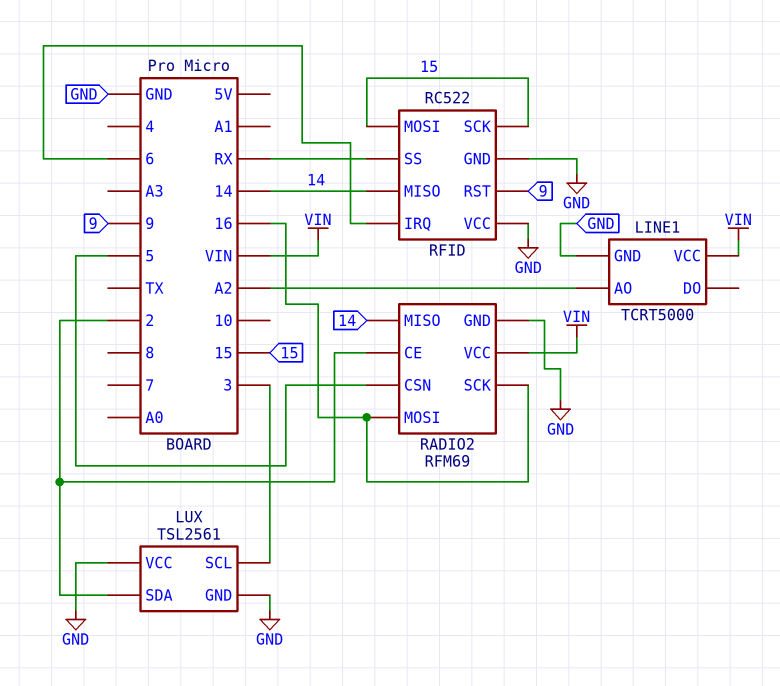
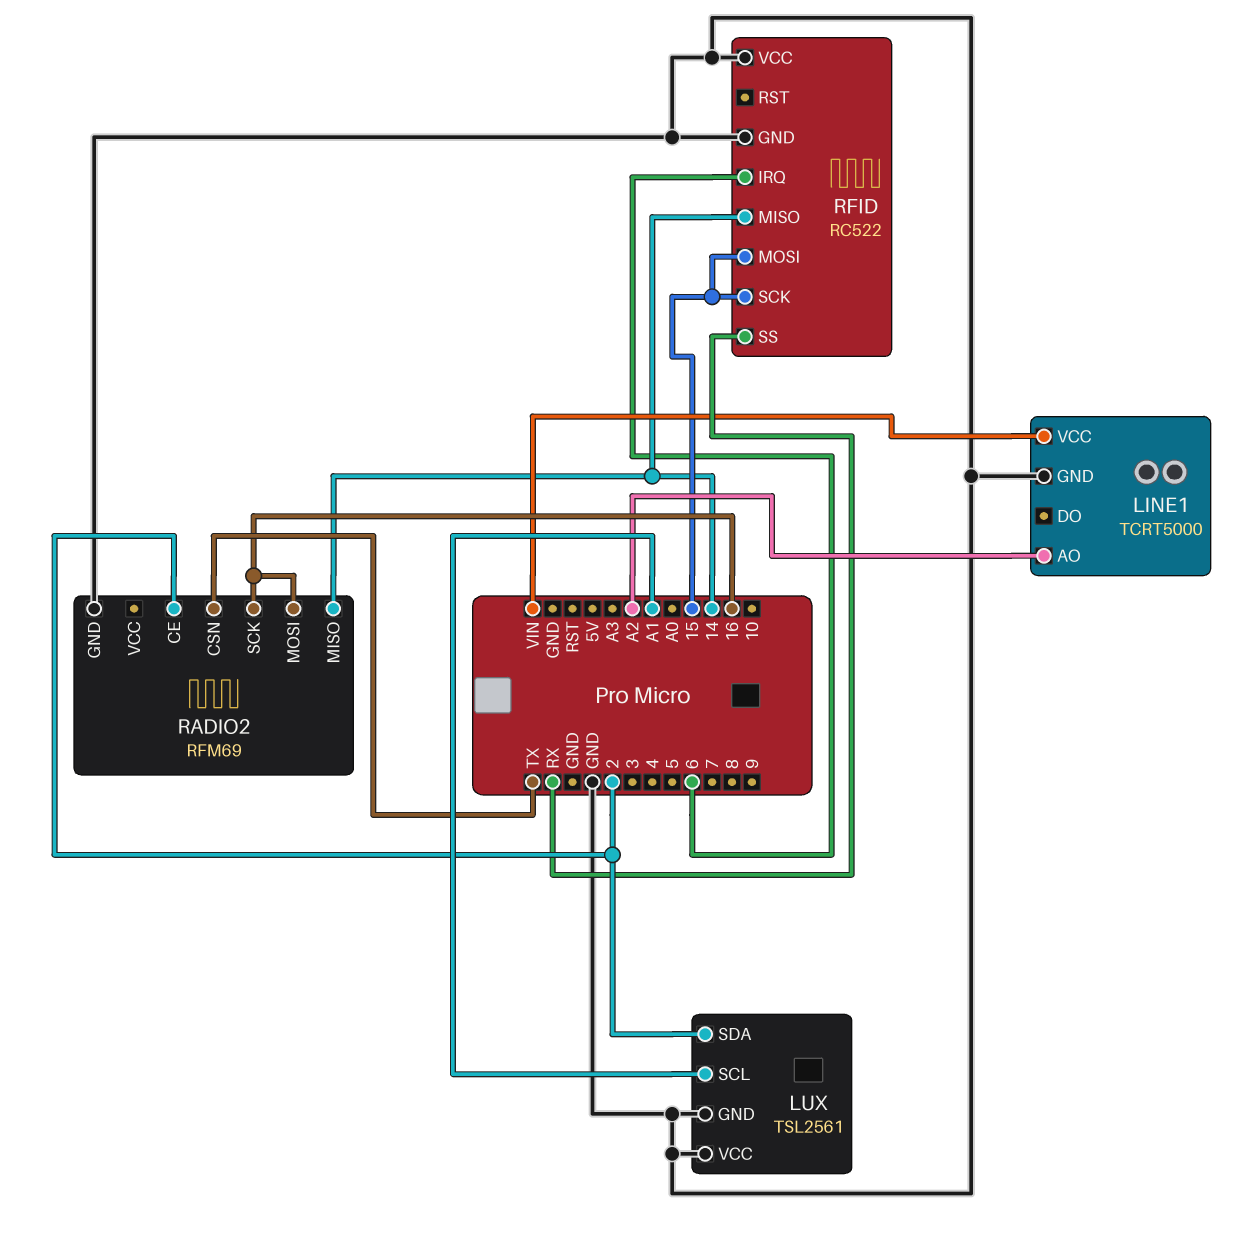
LUX pin SCL: 3 -> A1
RADIO2 pin CSN: 5 -> TX
RADIO2 pin VCC: VIN -> none
RFID pin RST: 9 -> none

